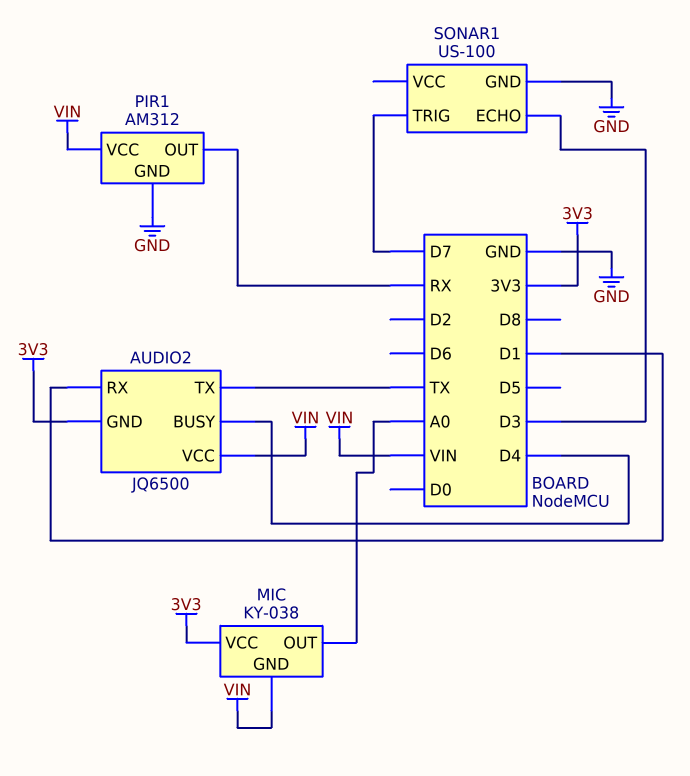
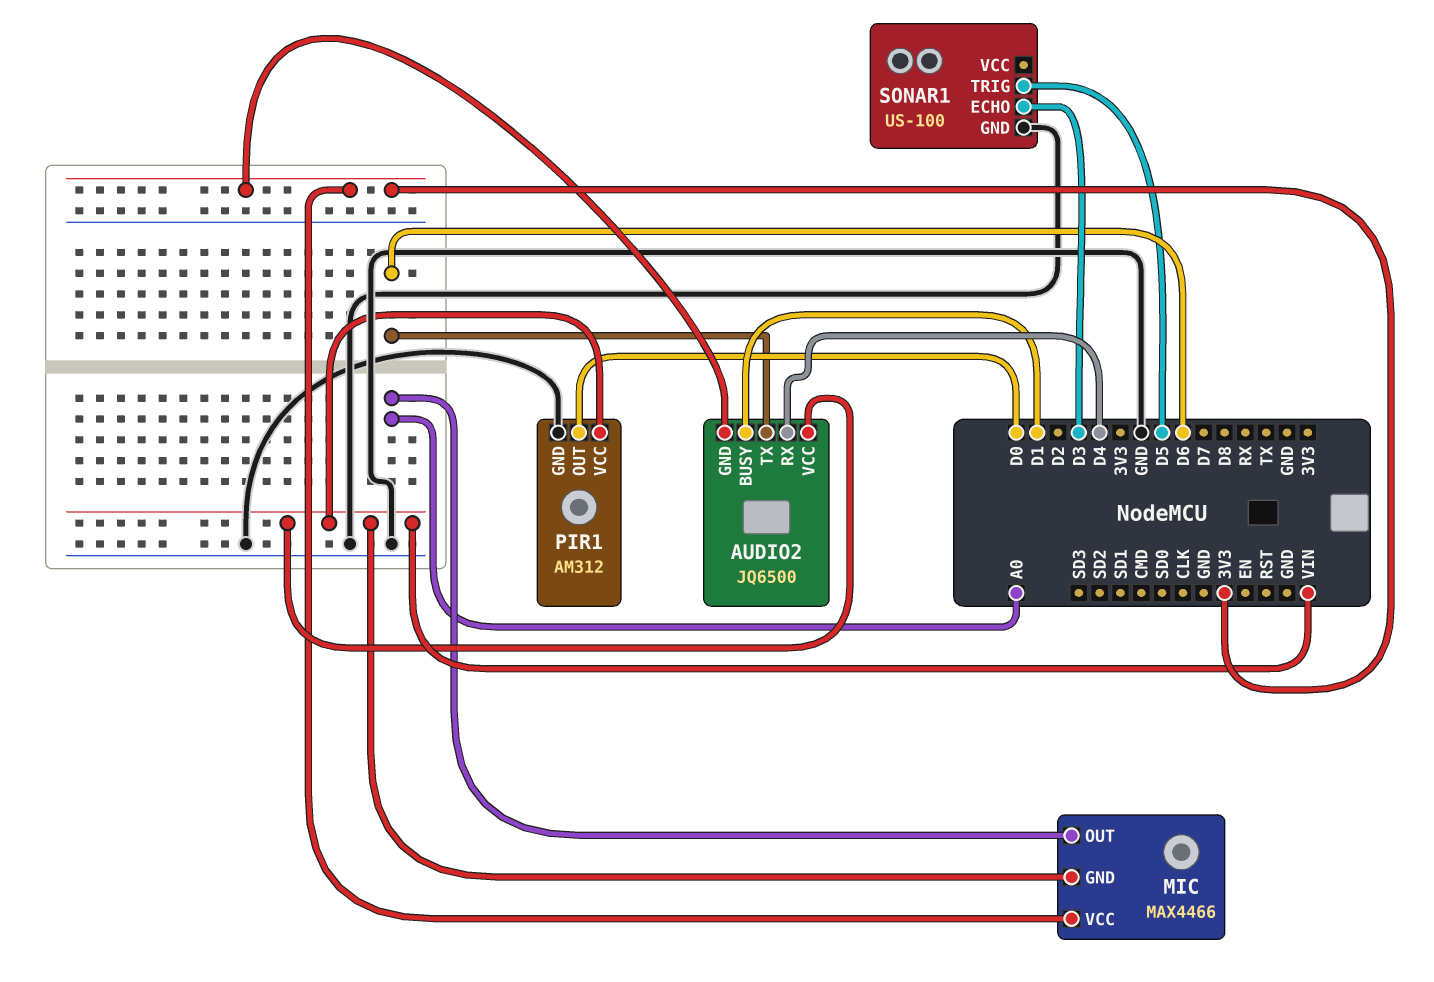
AUDIO2 pin BUSY: D4 -> D1
AUDIO2 pin RX: D1 -> D4
AUDIO2 pin TX: TX -> D6
MIC: KY-038 -> MAX4466
PIR1 pin OUT: RX -> D0
SONAR1 pin TRIG: D7 -> D5

